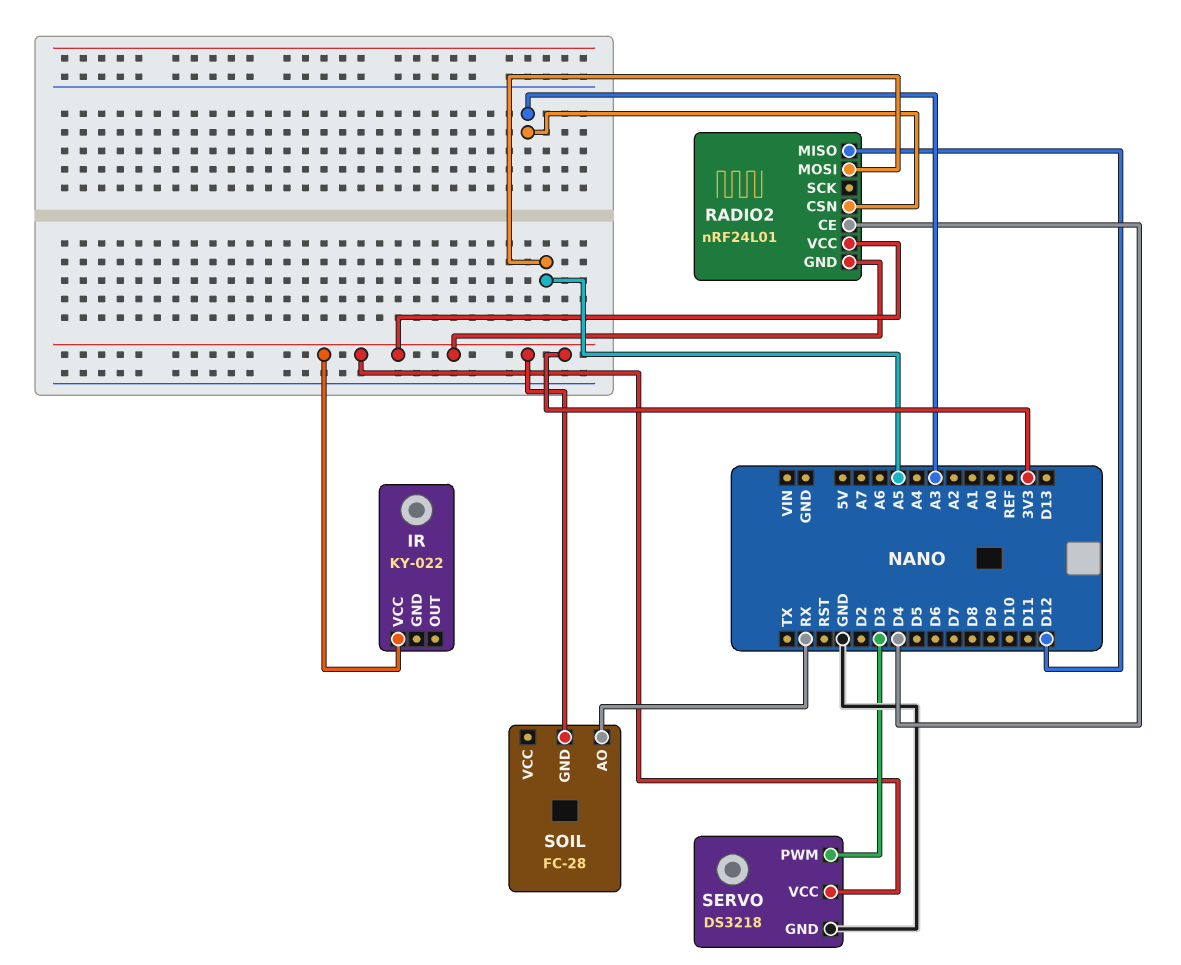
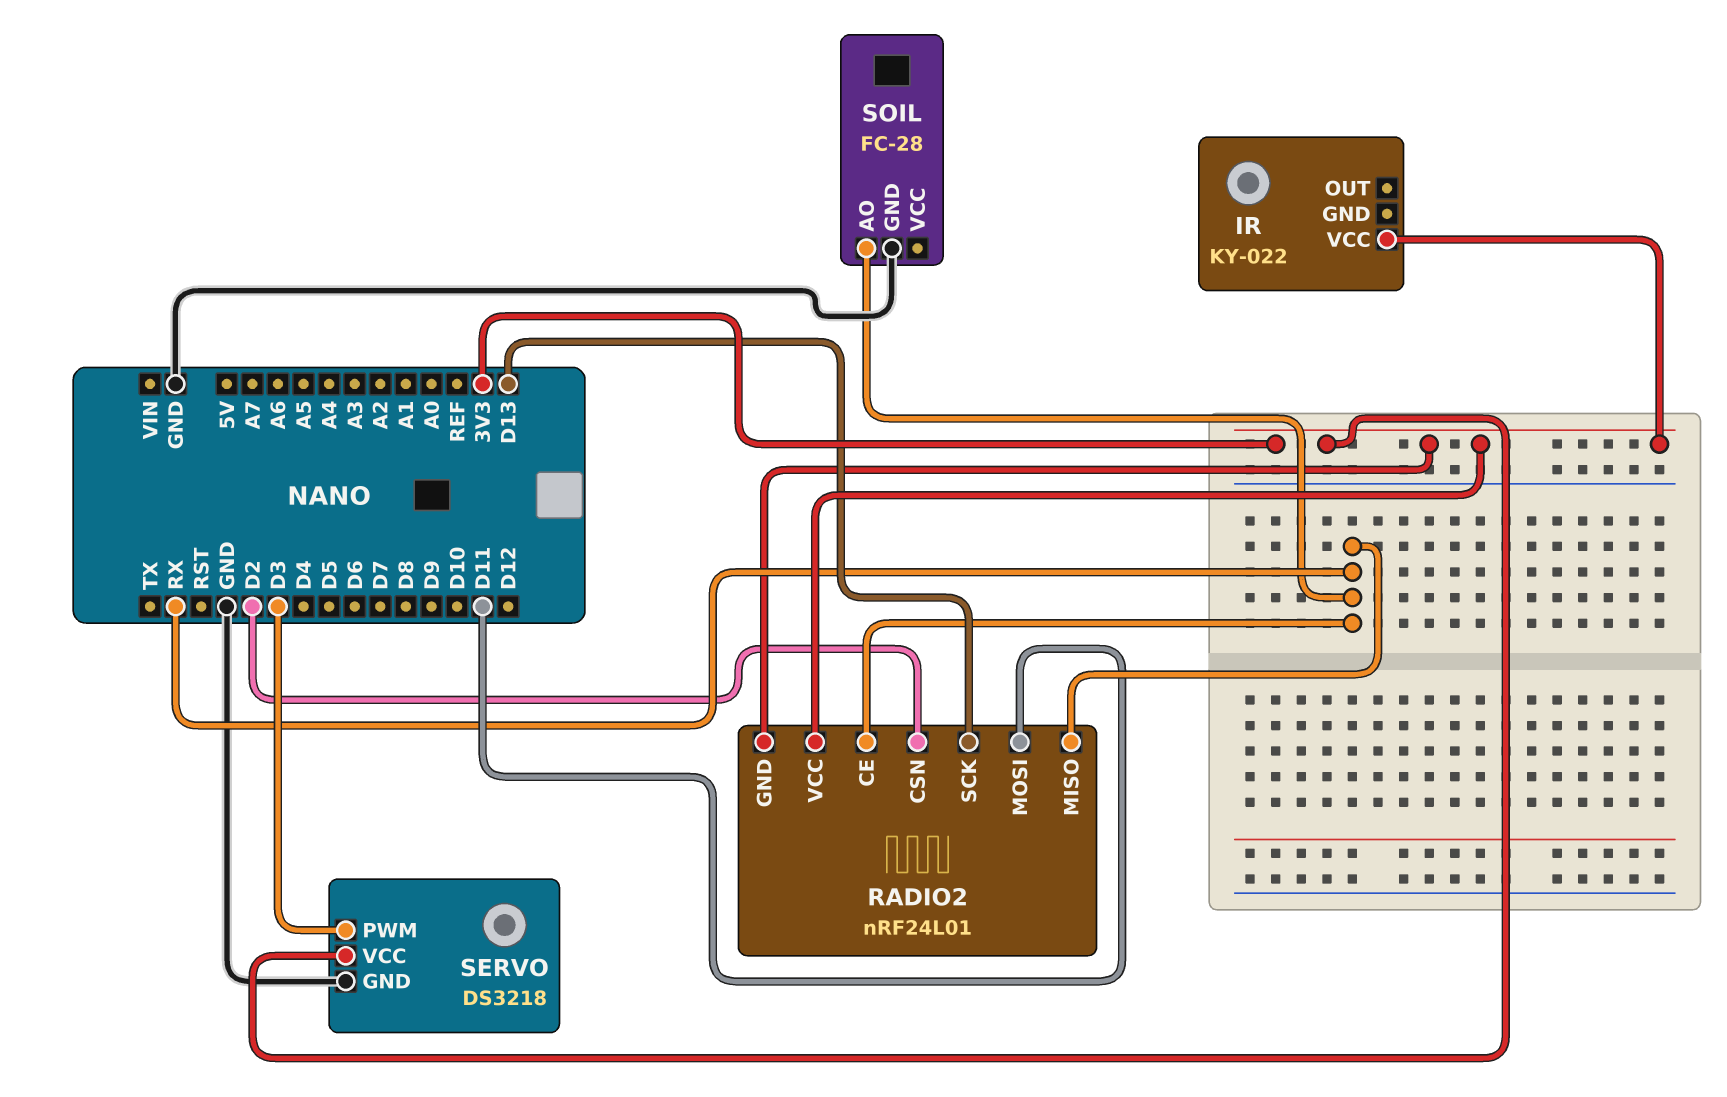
RADIO2 pin CE: D4 -> RX
RADIO2 pin CSN: A3 -> D2
RADIO2 pin MISO: D12 -> RX
RADIO2 pin MOSI: A5 -> D11
RADIO2 pin SCK: none -> D13
SOIL pin GND: 3V3 -> GND

